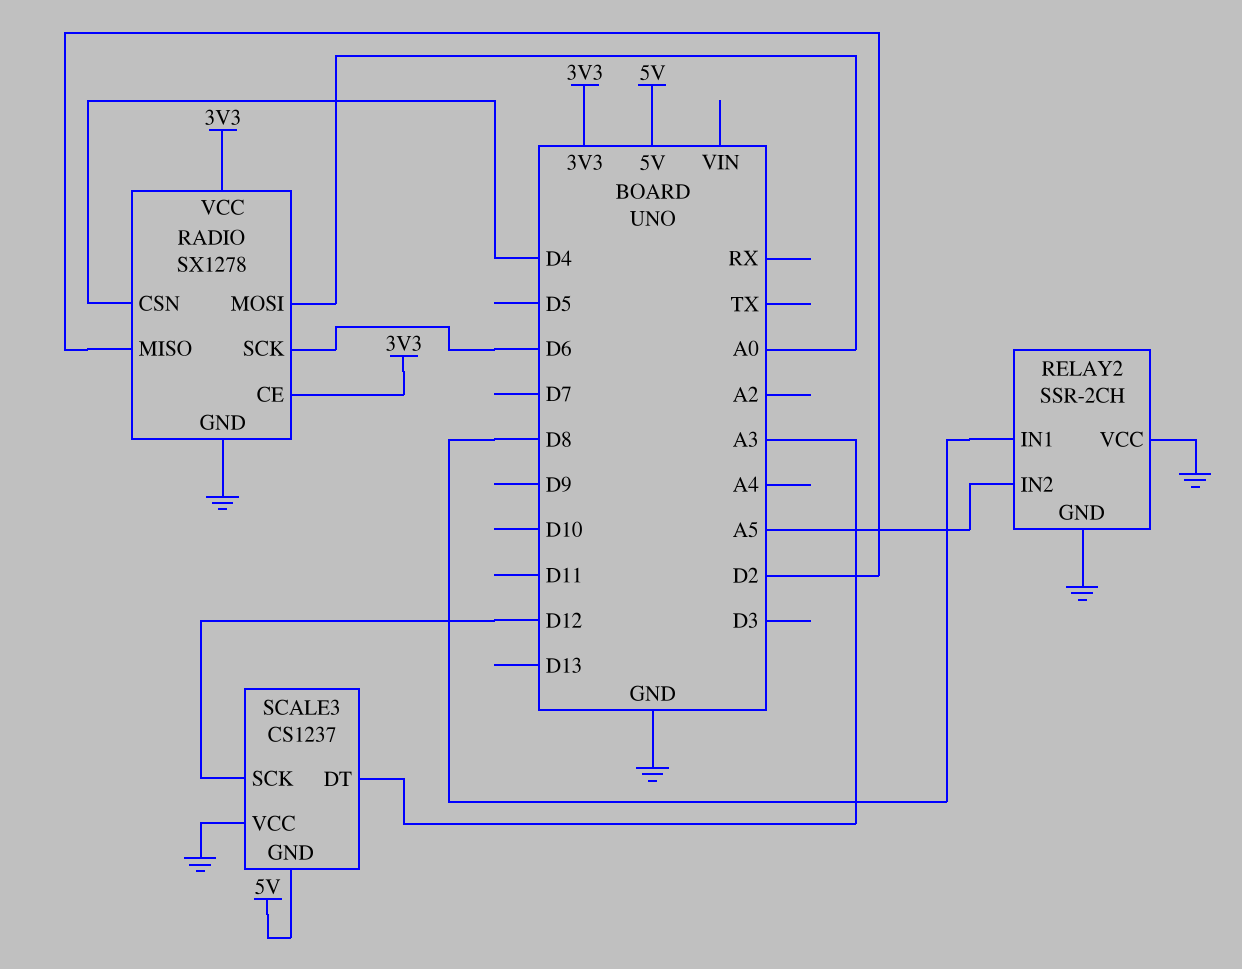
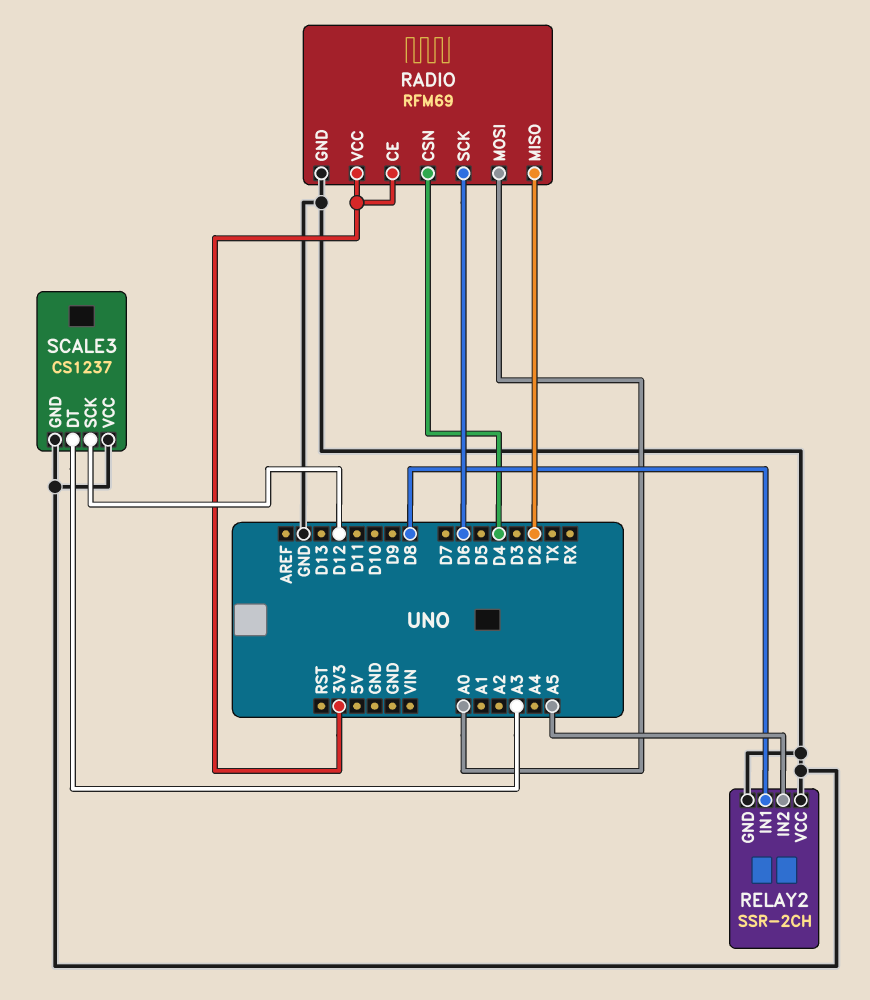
RADIO: SX1278 -> RFM69
SCALE3 pin GND: 5V -> GND

